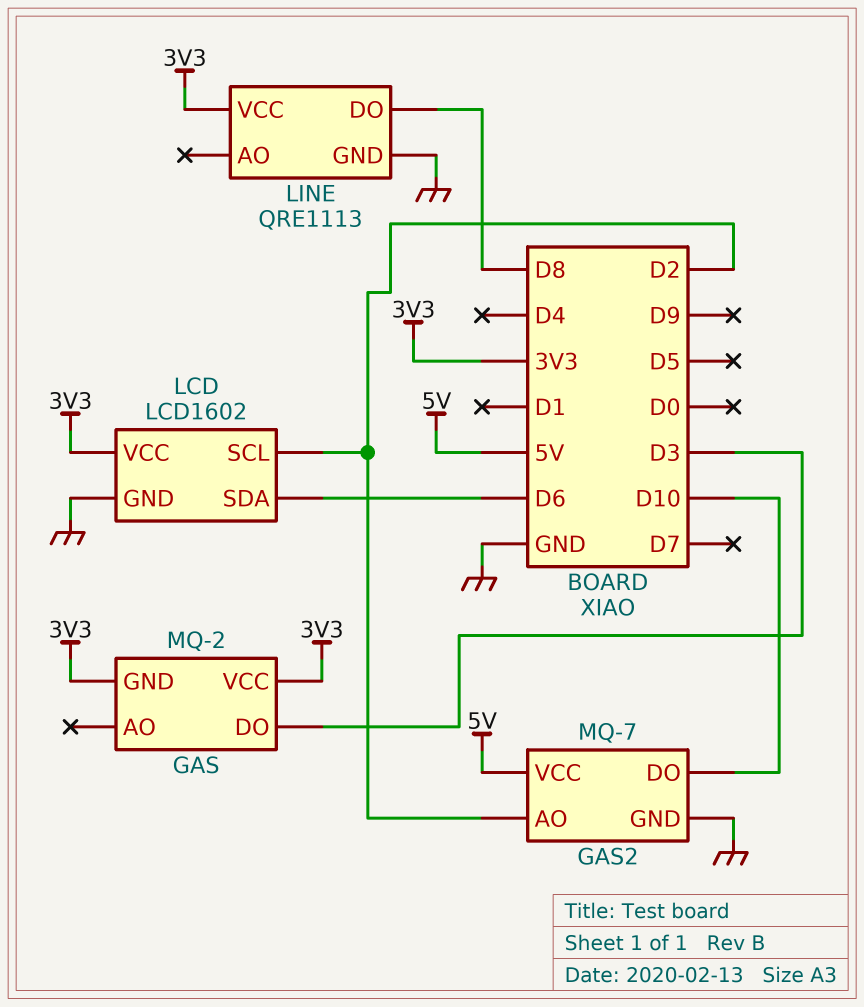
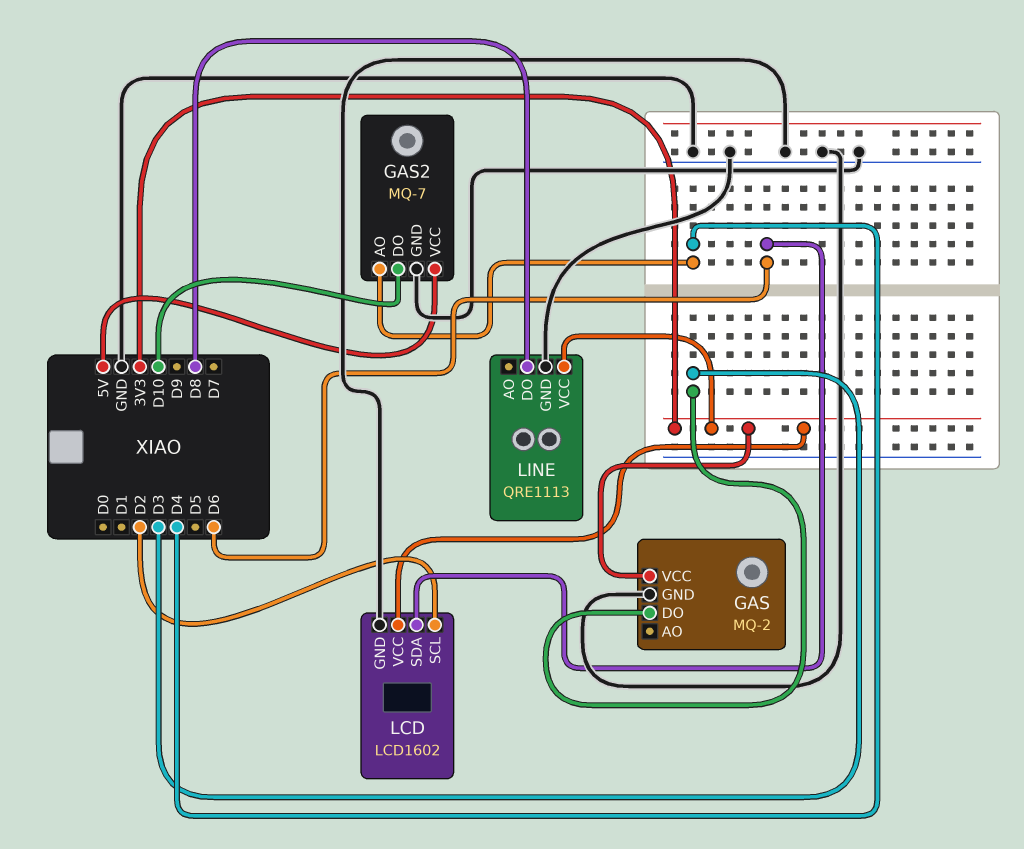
GAS pin GND: 3V3 -> GND
GAS2 pin AO: D2 -> D4

